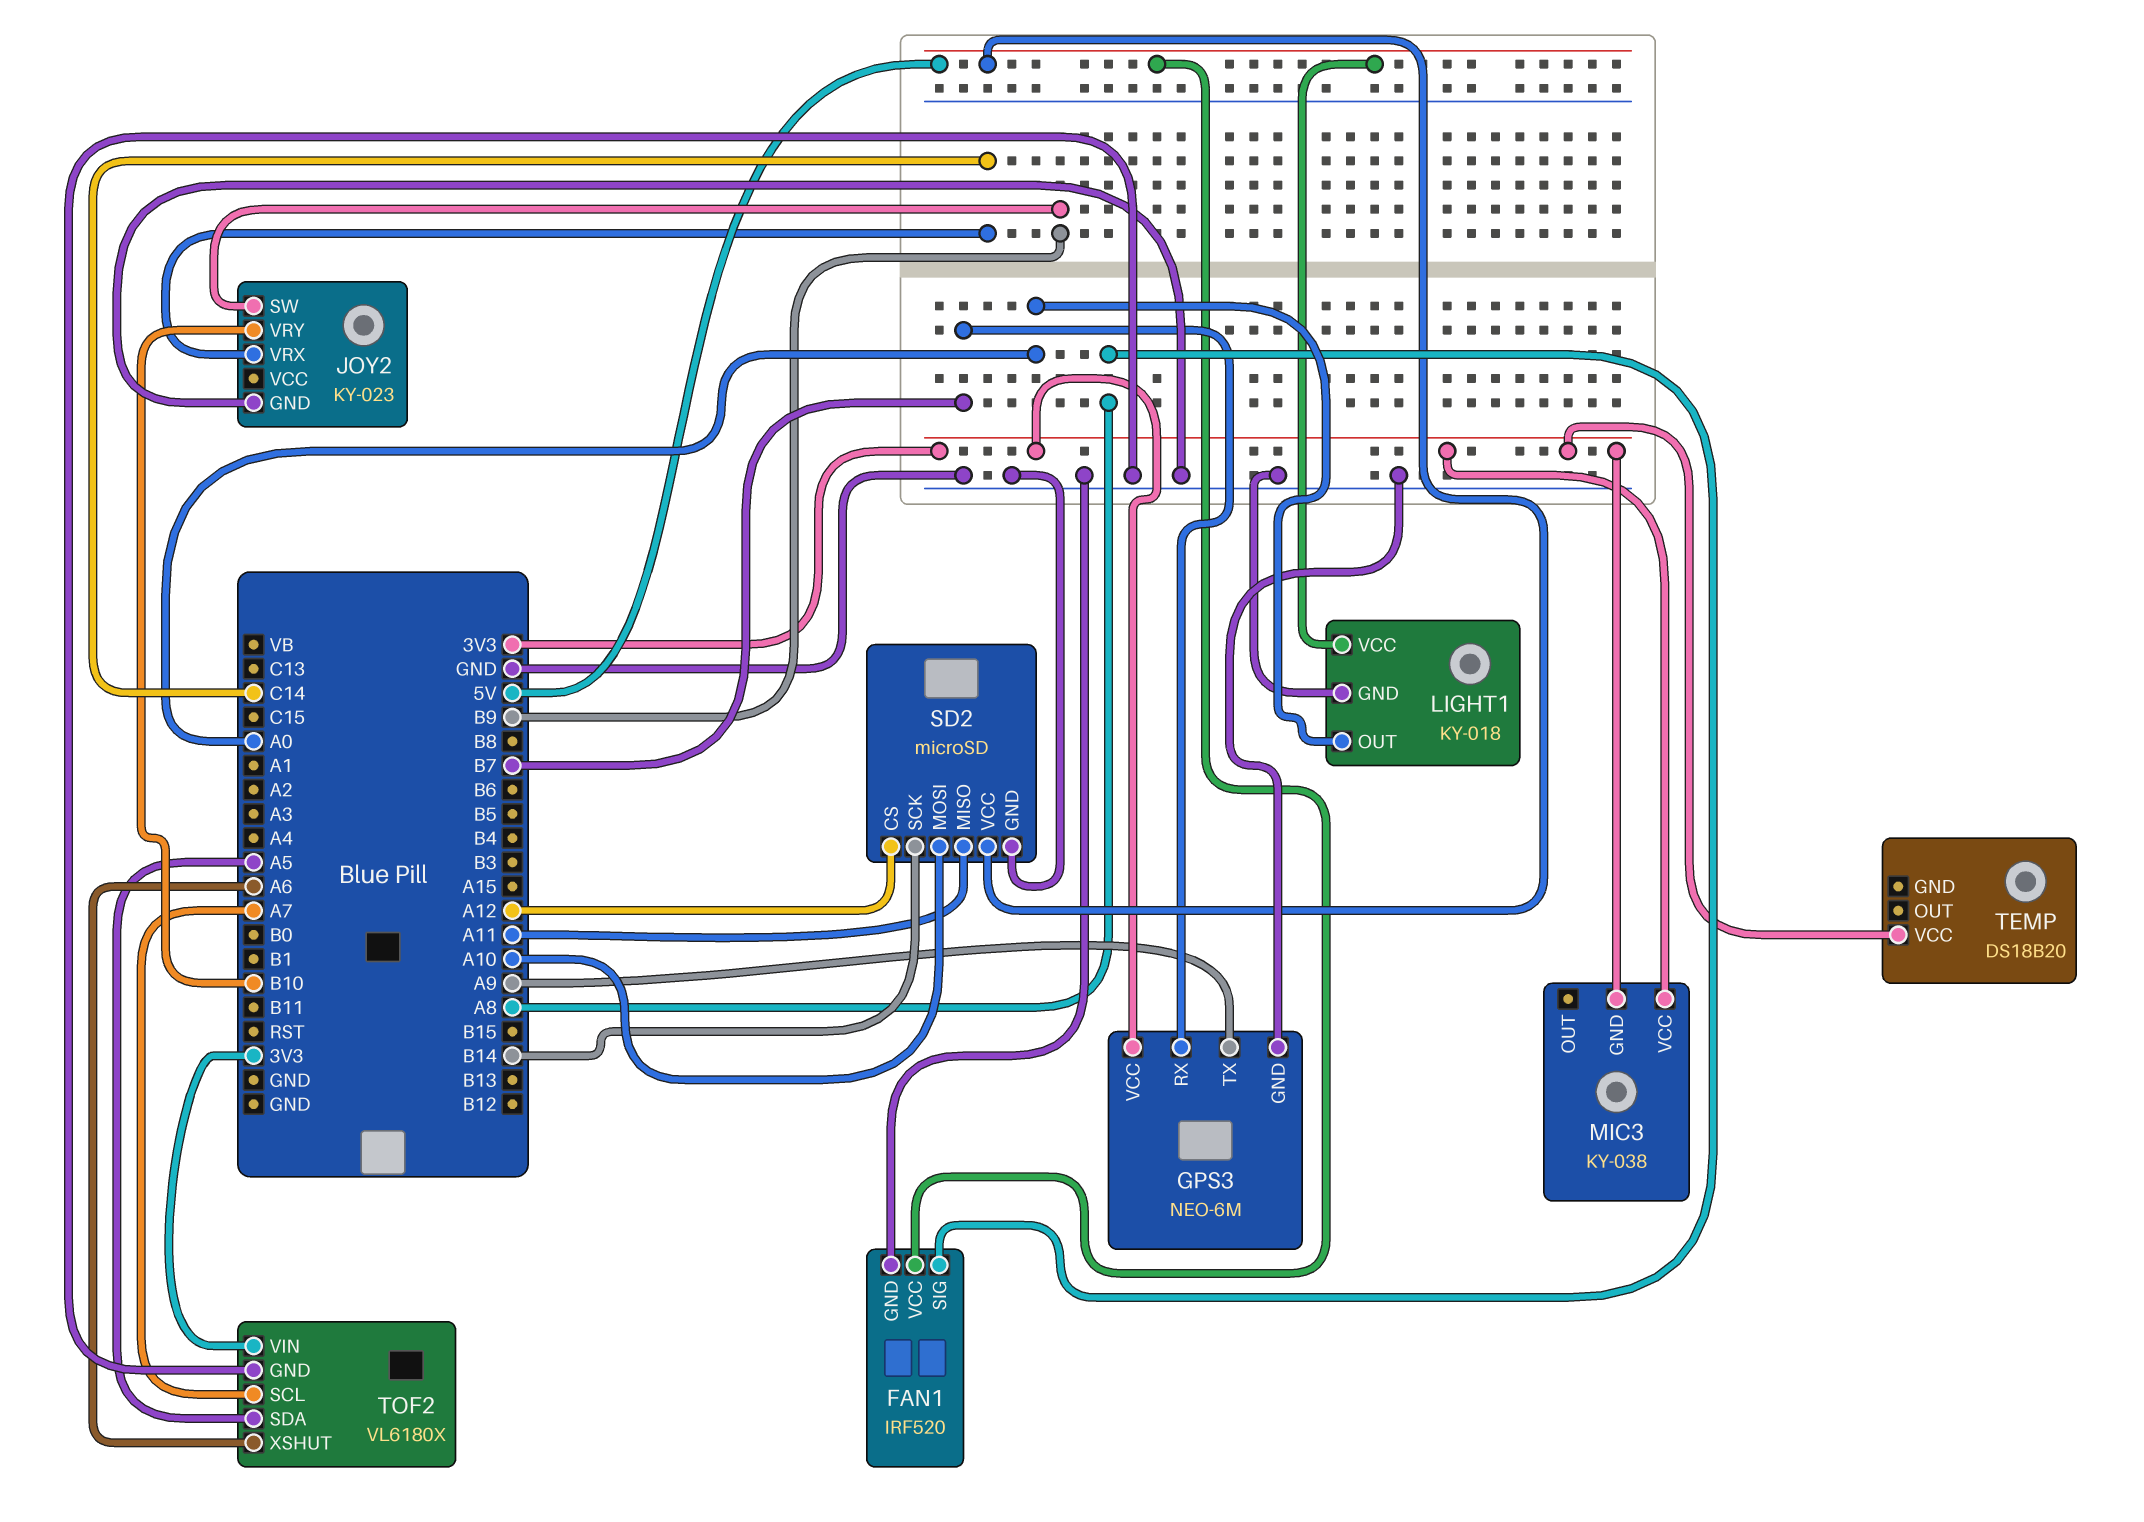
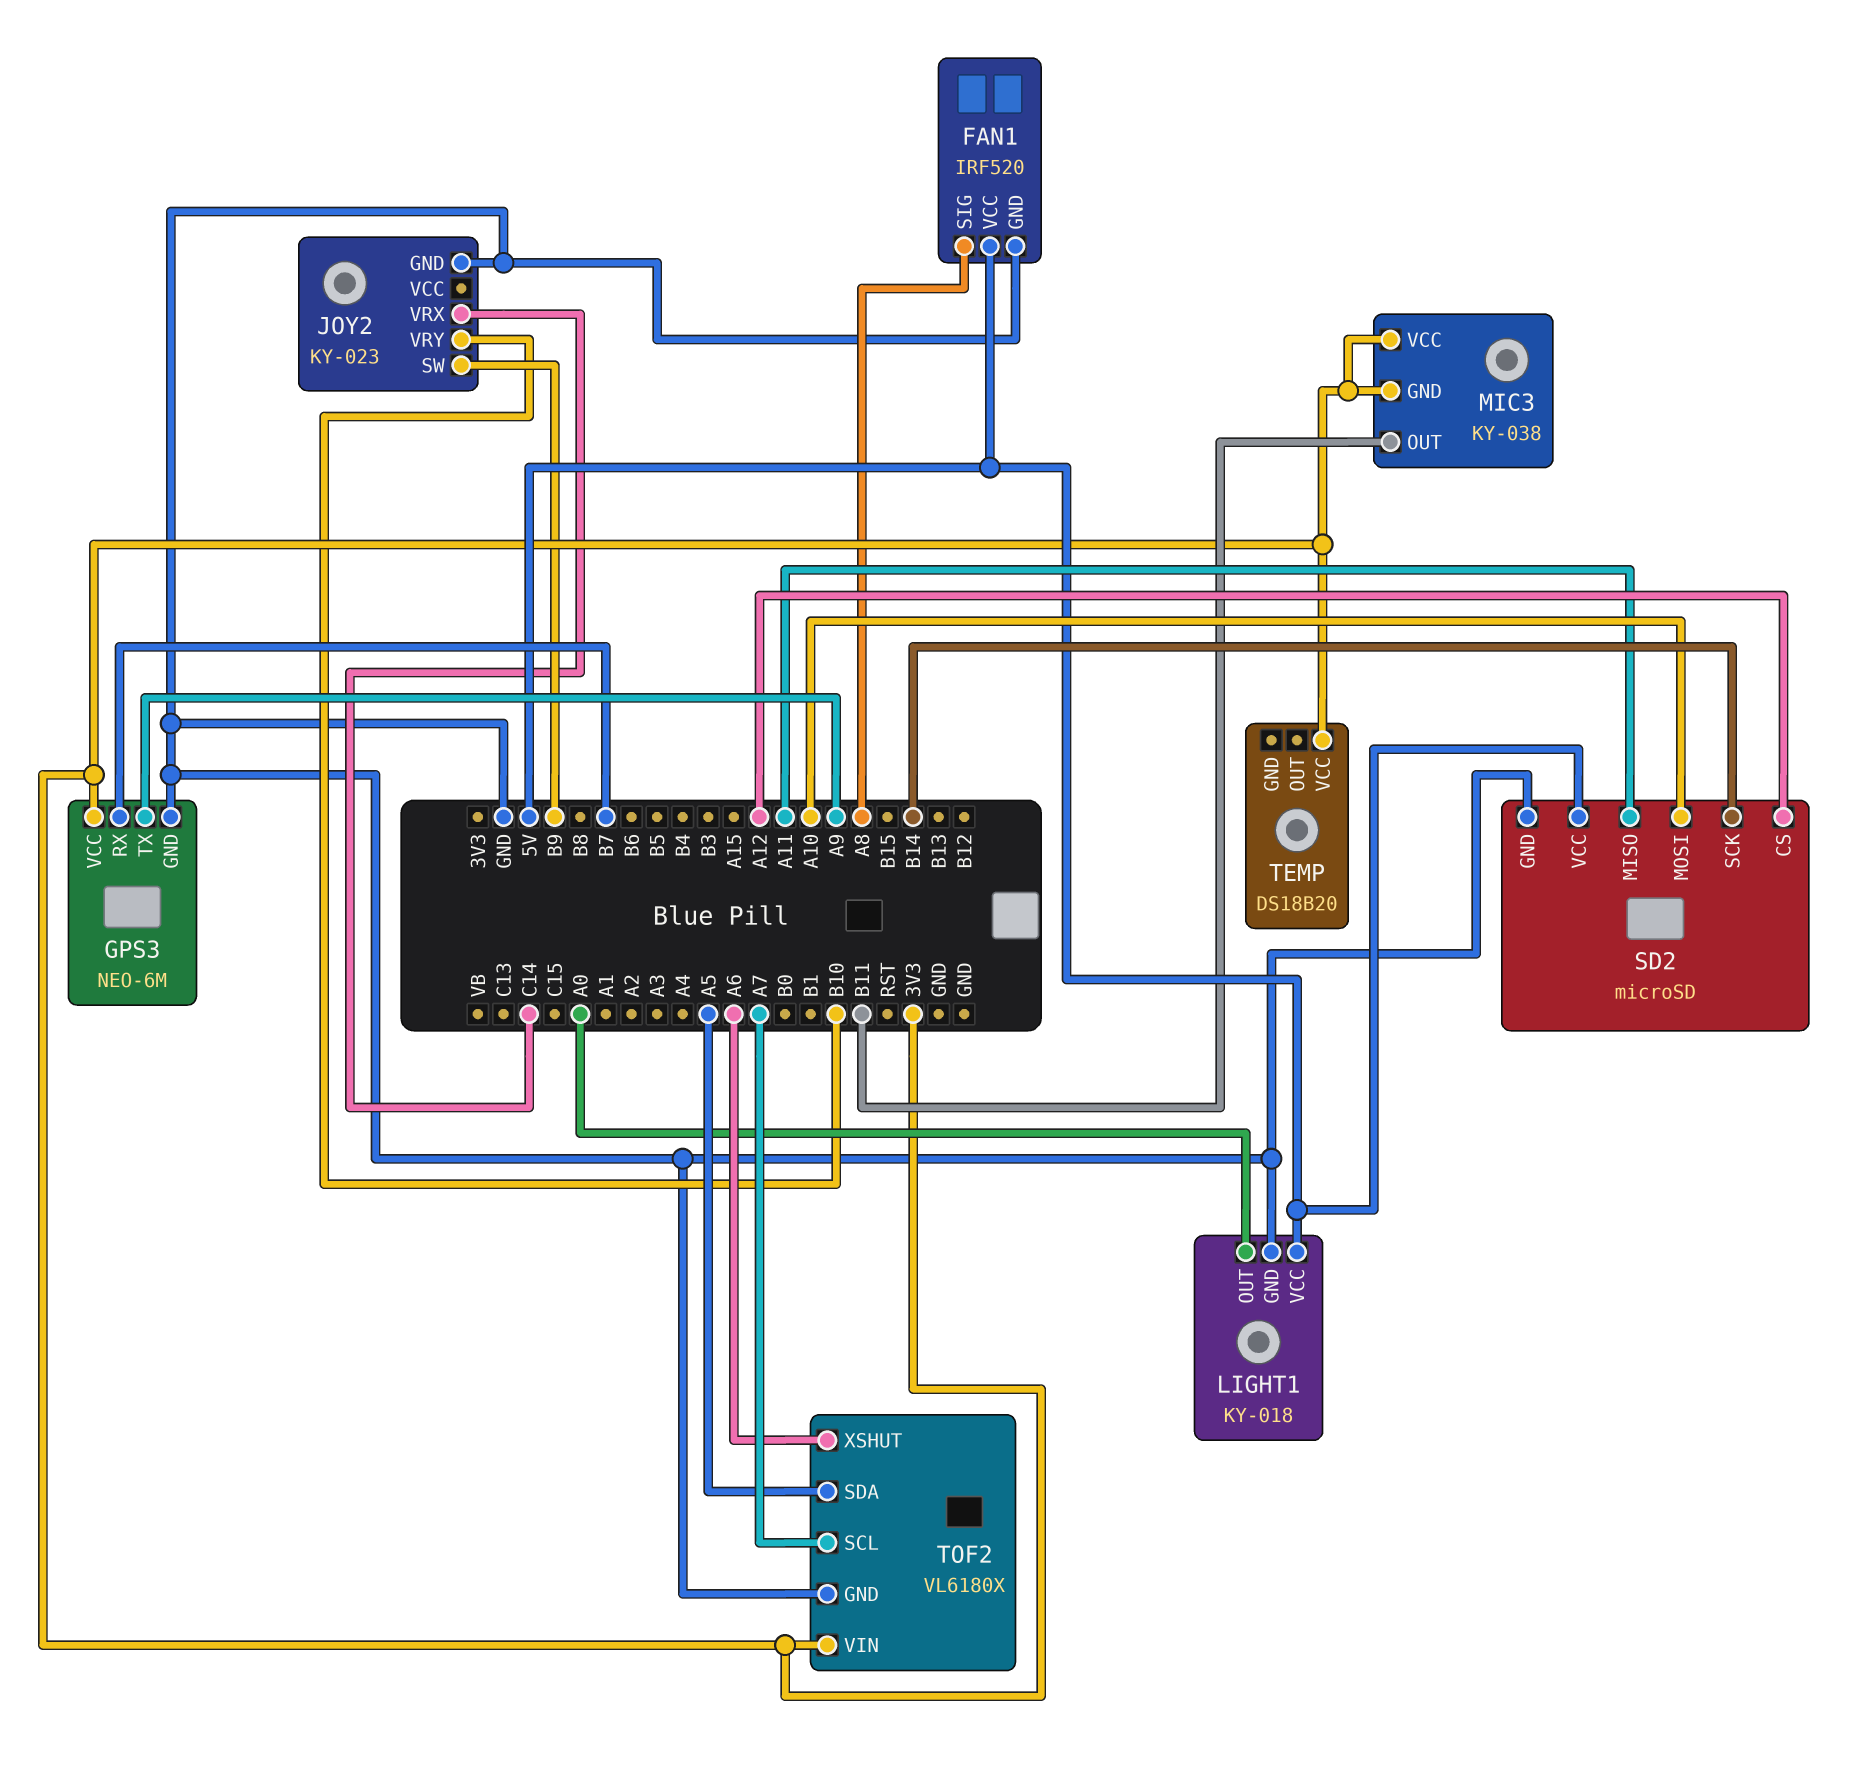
MIC3 pin OUT: none -> B11

